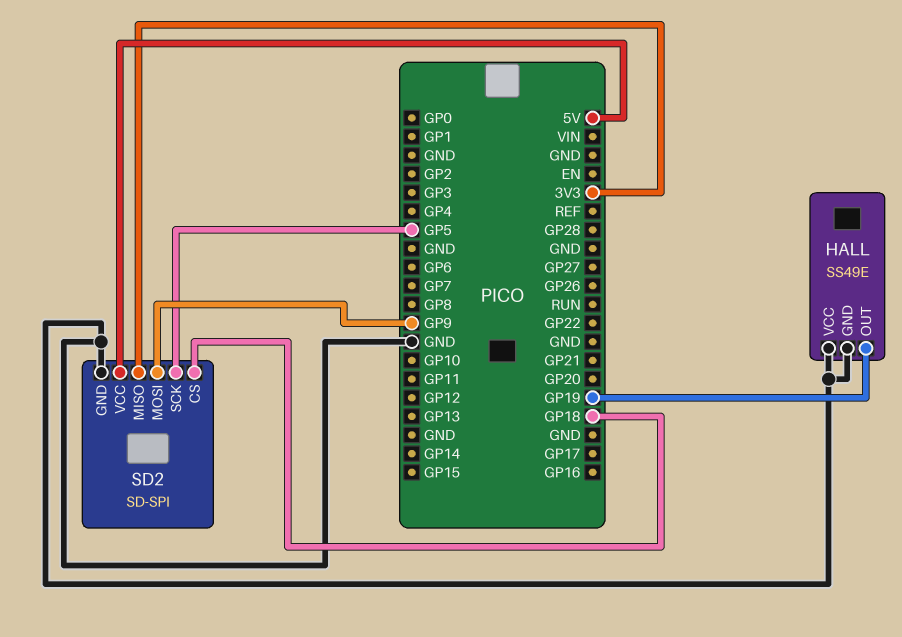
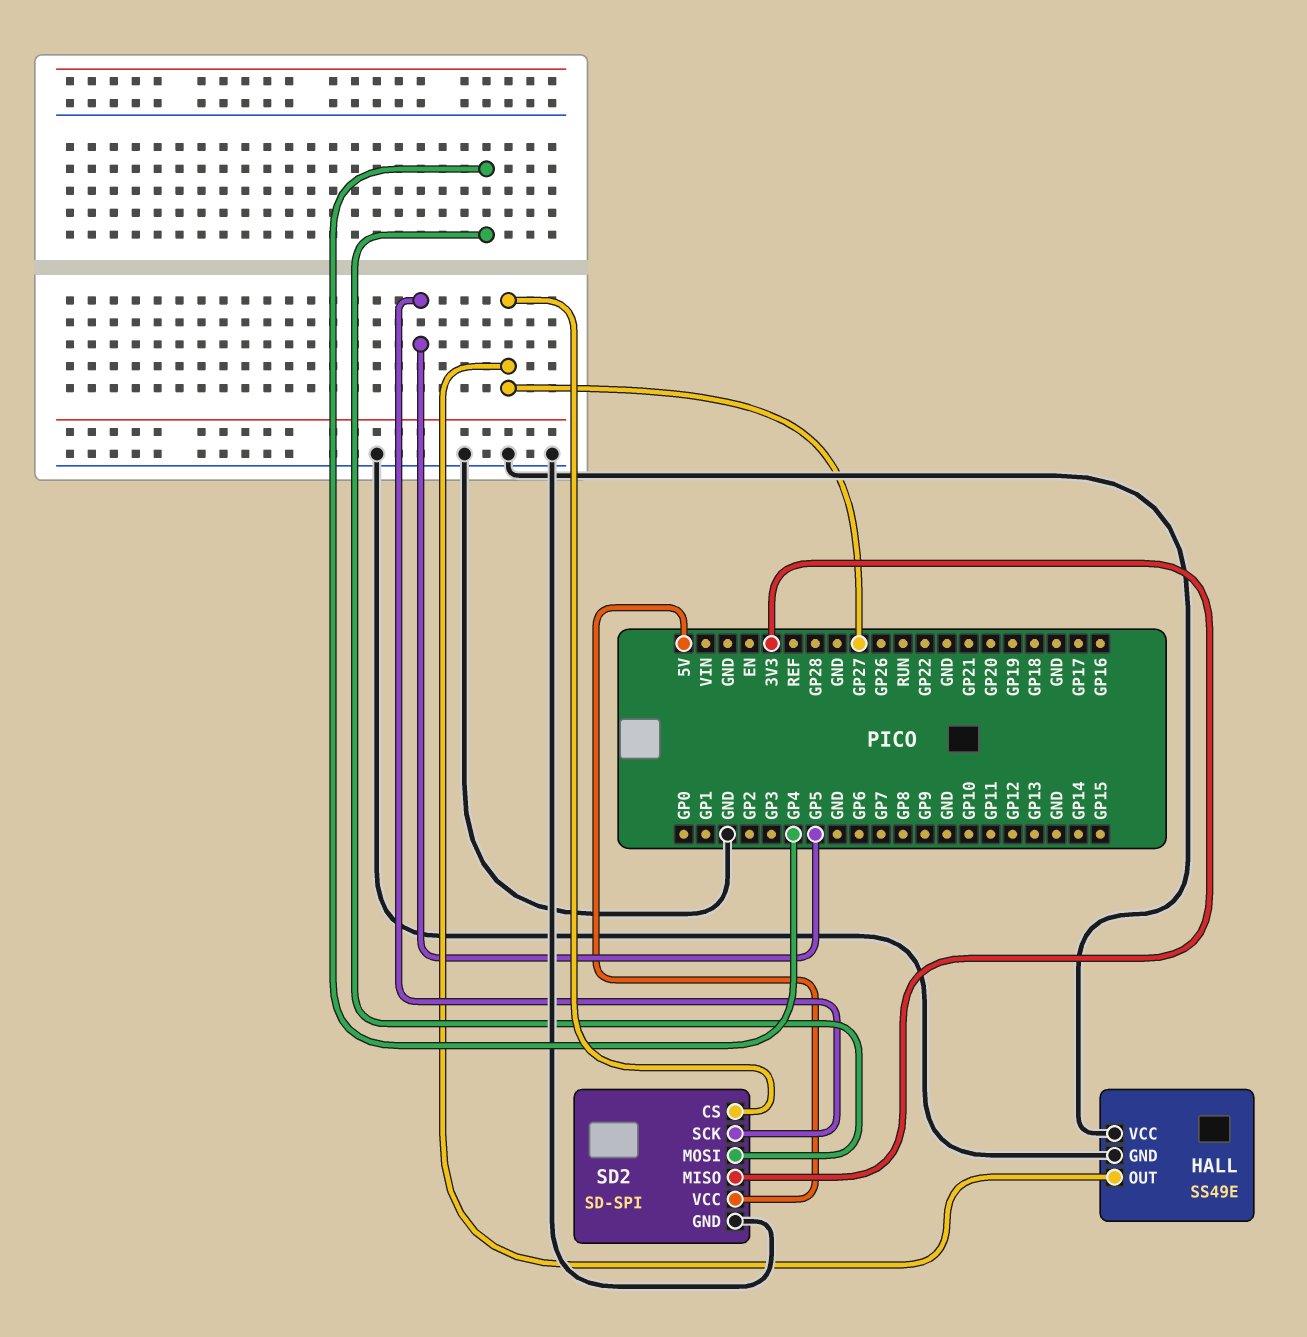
HALL pin OUT: GP19 -> GP27
SD2 pin CS: GP18 -> GP27
SD2 pin MOSI: GP9 -> GP4

